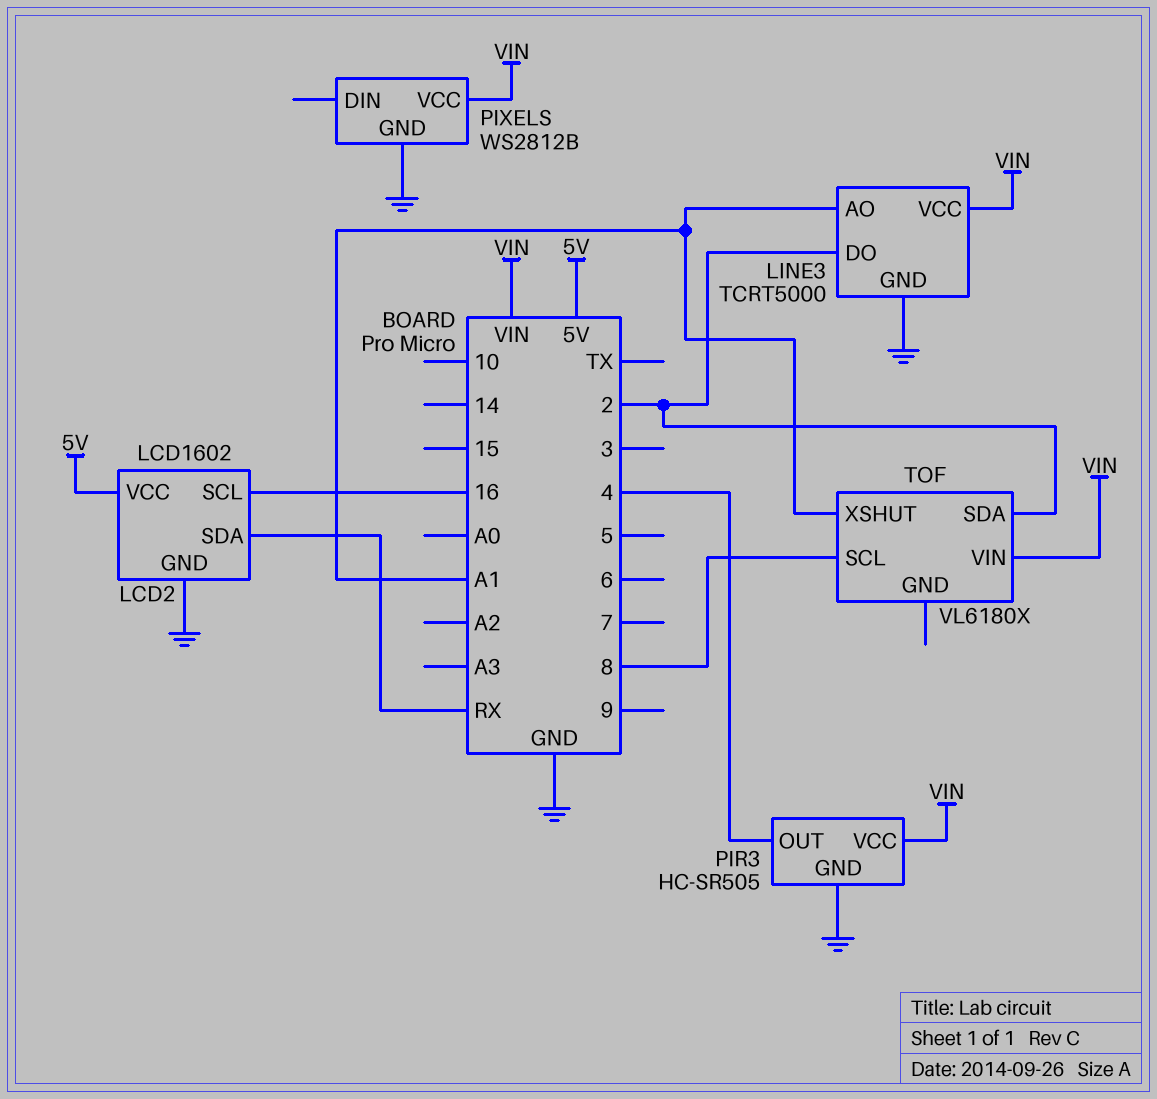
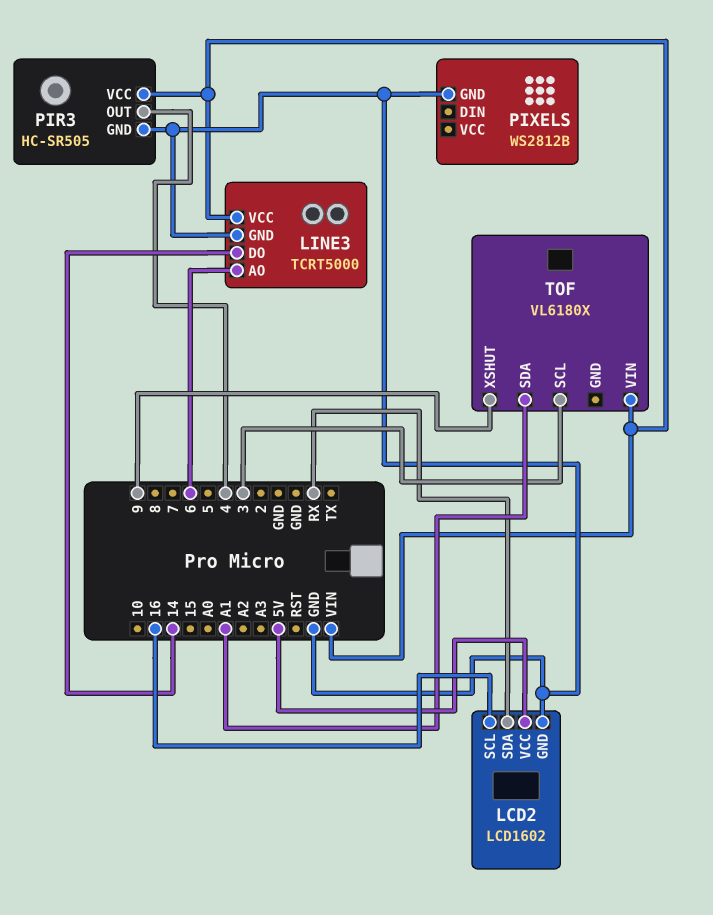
LINE3 pin AO: A1 -> 6
LINE3 pin DO: 2 -> 14
PIXELS pin VCC: VIN -> none
TOF pin SCL: 8 -> 3
TOF pin SDA: 2 -> A1
TOF pin XSHUT: A1 -> 9

